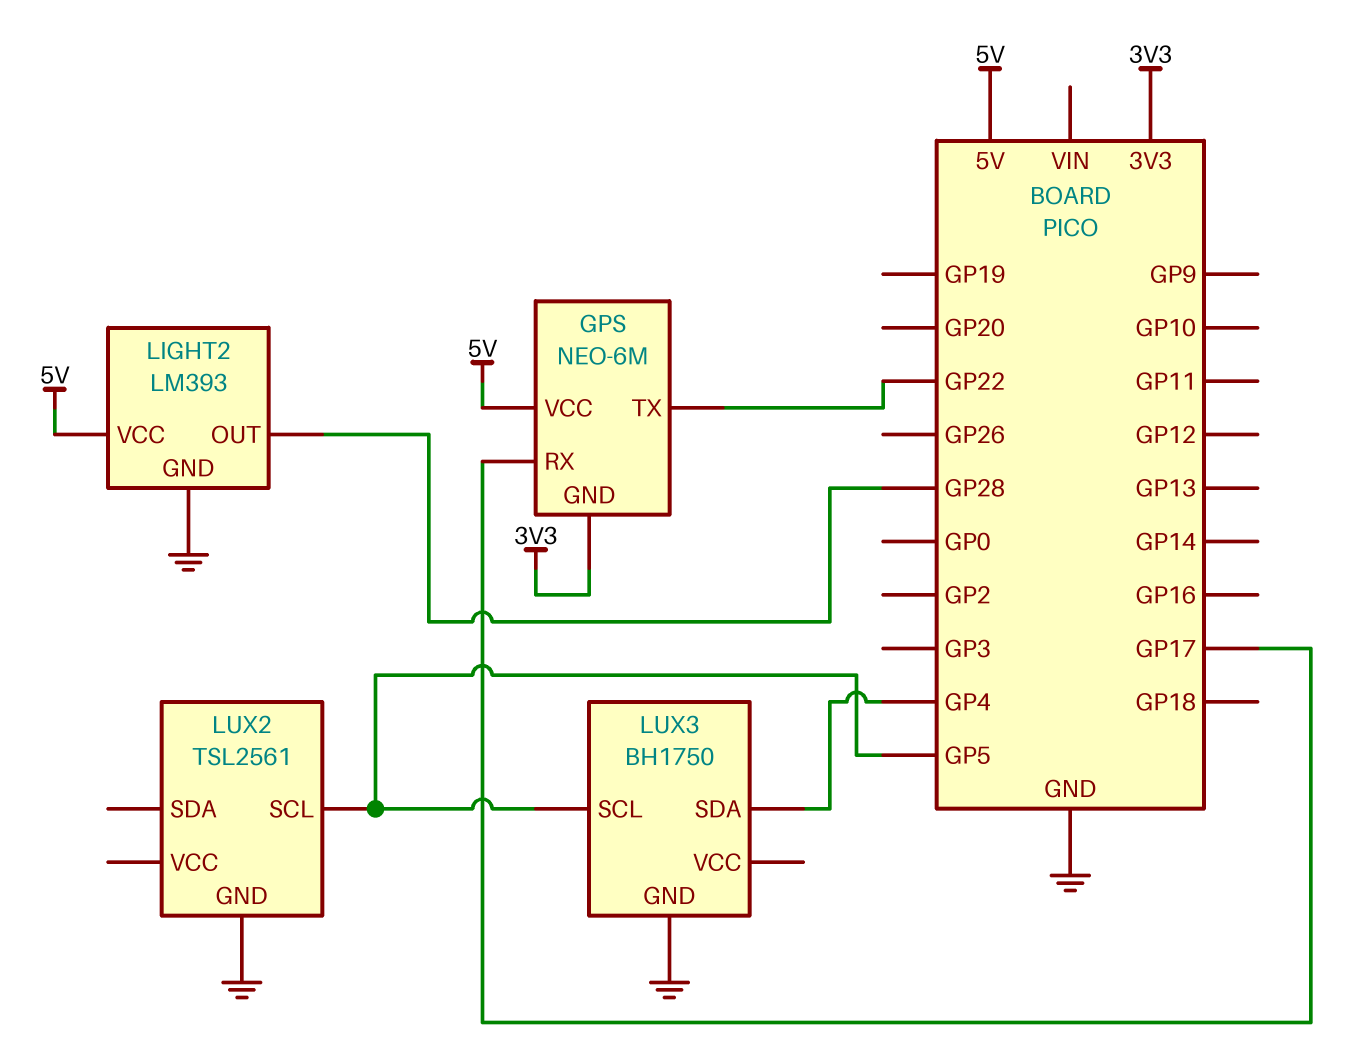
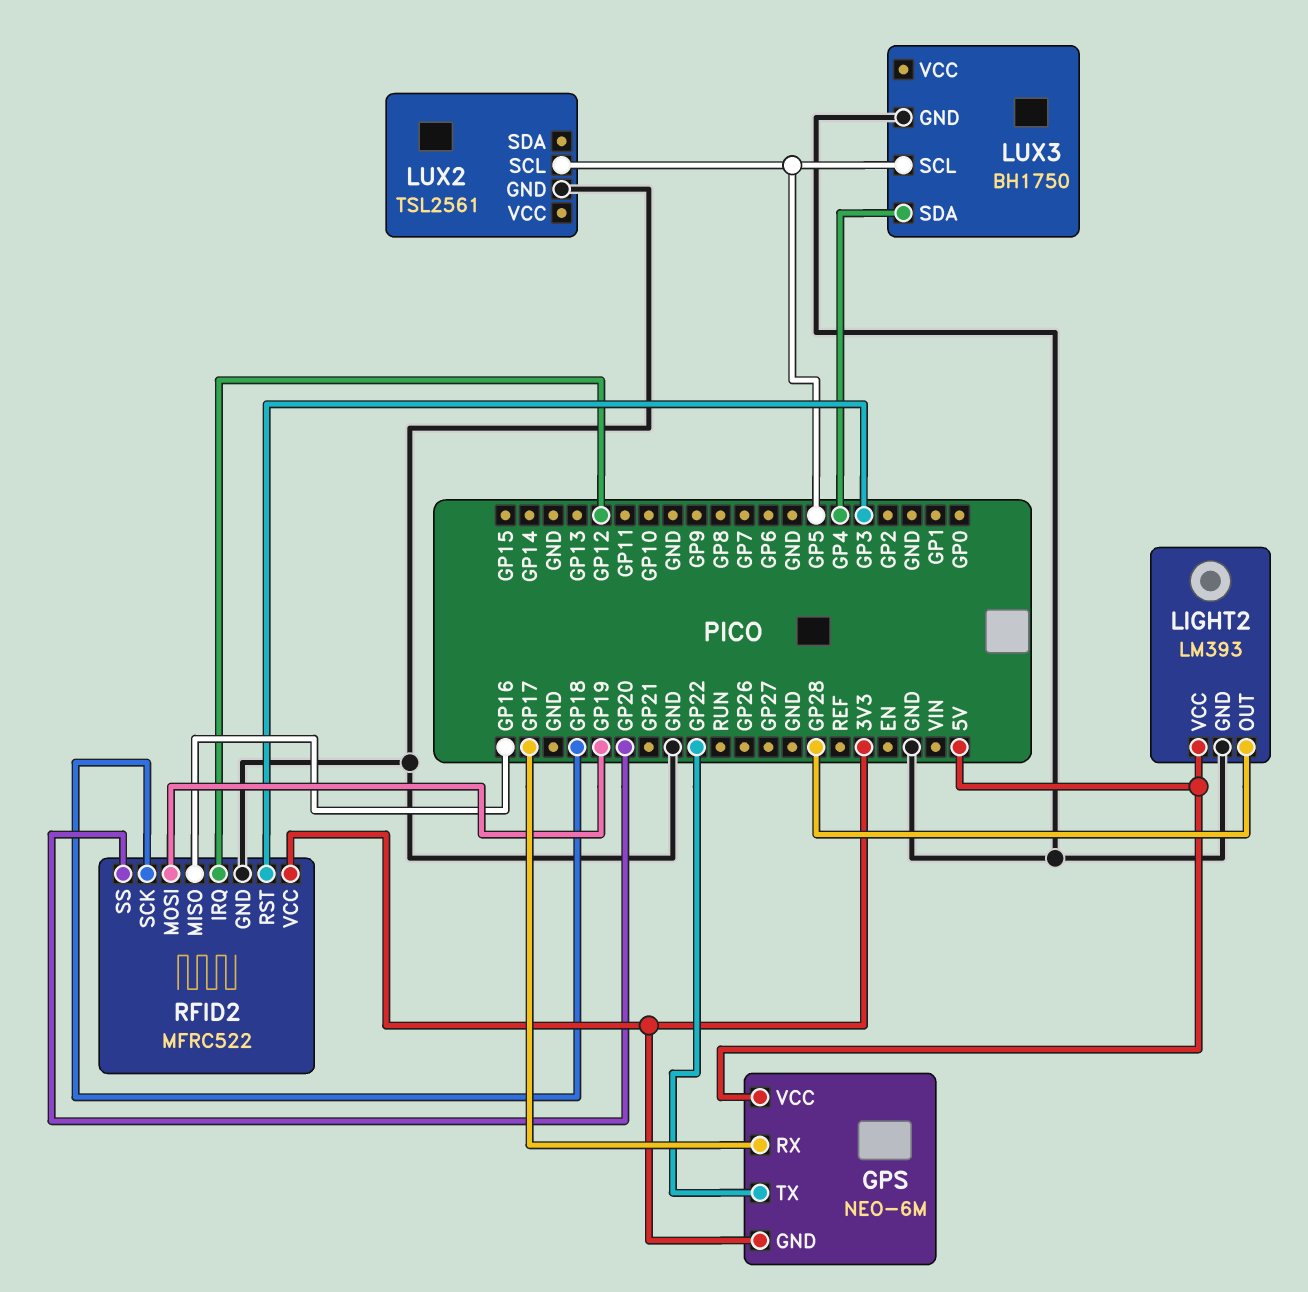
RFID2: none -> MFRC522
RFID2 pin GND: none -> GND
RFID2 pin IRQ: none -> GP12
RFID2 pin MISO: none -> GP16
RFID2 pin MOSI: none -> GP19
RFID2 pin RST: none -> GP3
RFID2 pin SCK: none -> GP18
RFID2 pin SS: none -> GP20
RFID2 pin VCC: none -> 3V3

